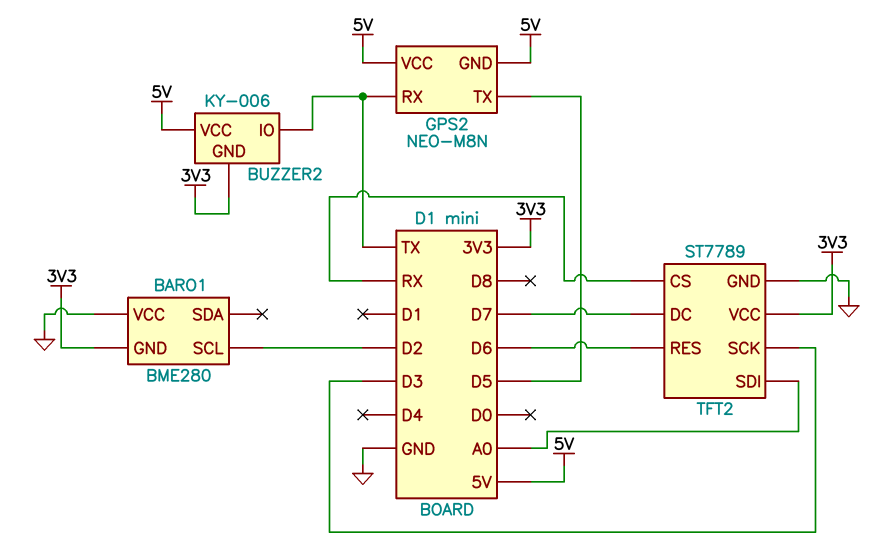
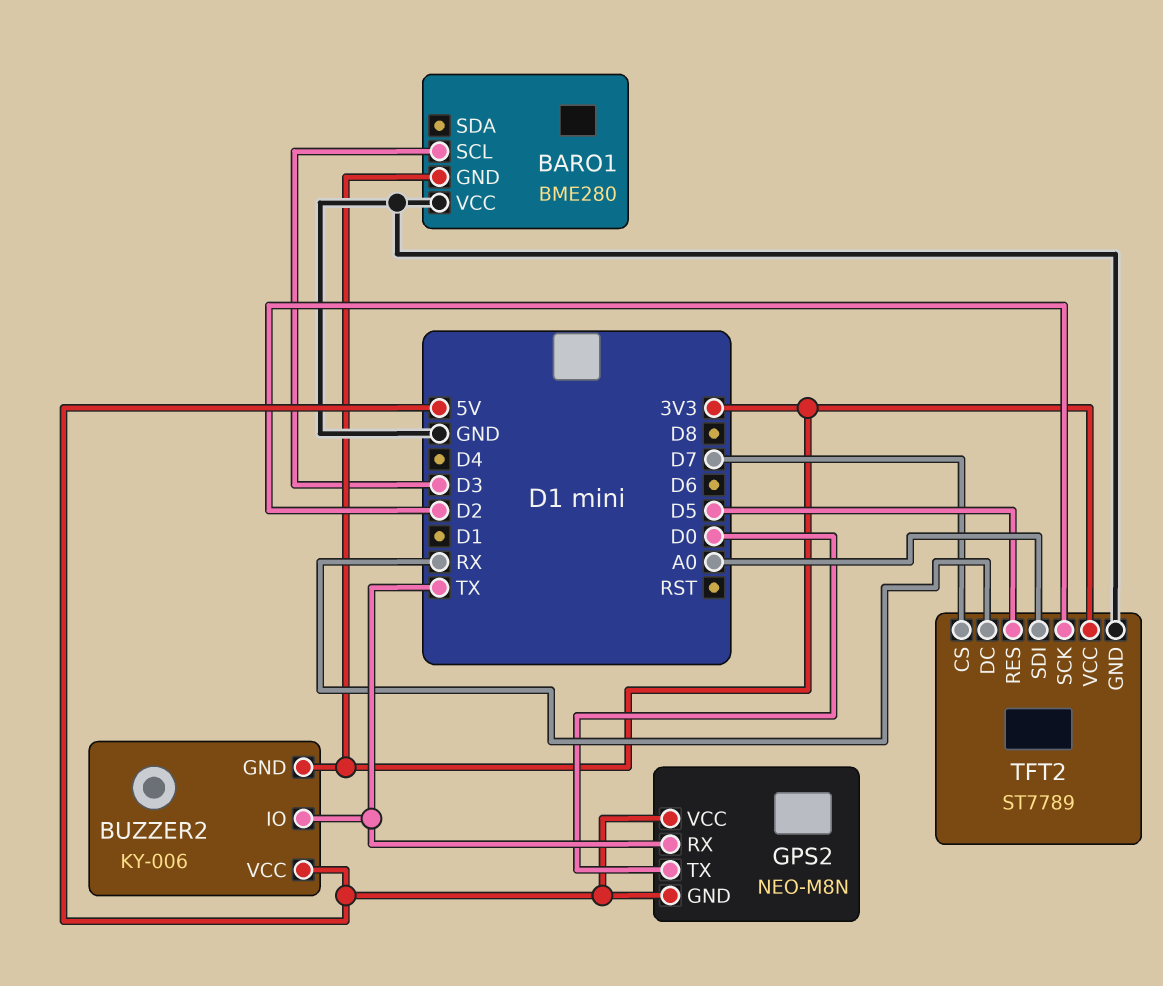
BARO1 pin SCL: D2 -> D3
GPS2 pin TX: D5 -> D0
TFT2 pin CS: RX -> D7
TFT2 pin DC: D7 -> RX
TFT2 pin RES: D6 -> D5
TFT2 pin SCK: D3 -> D2

